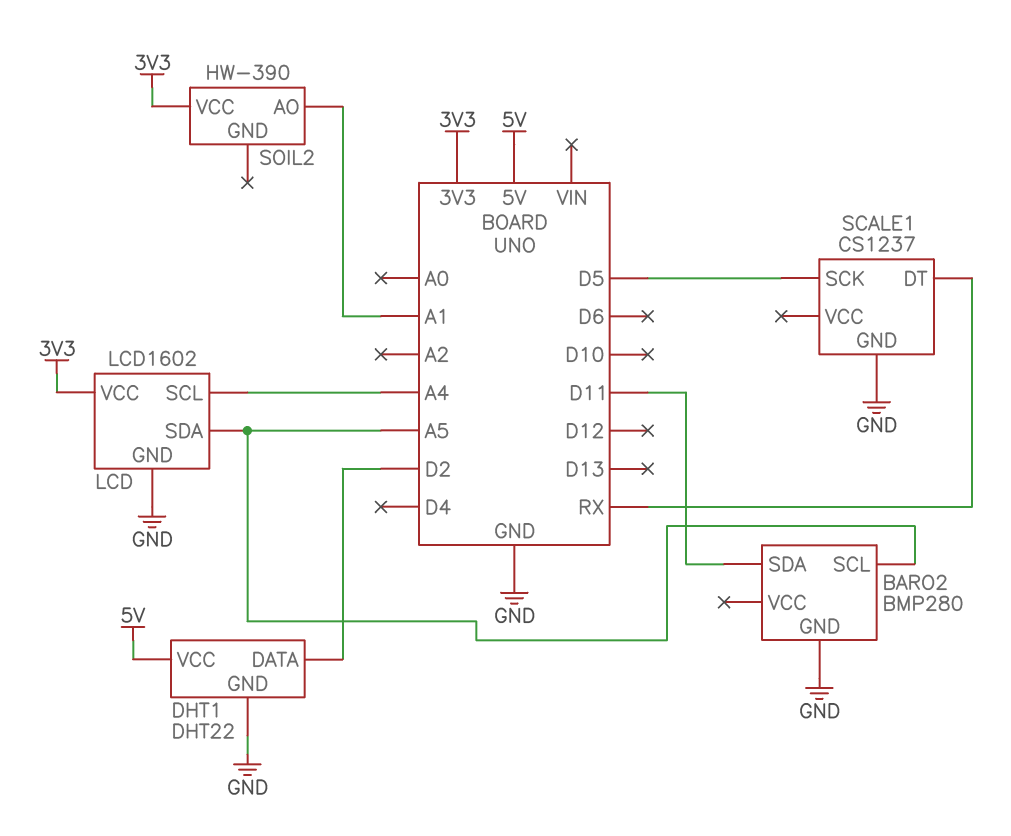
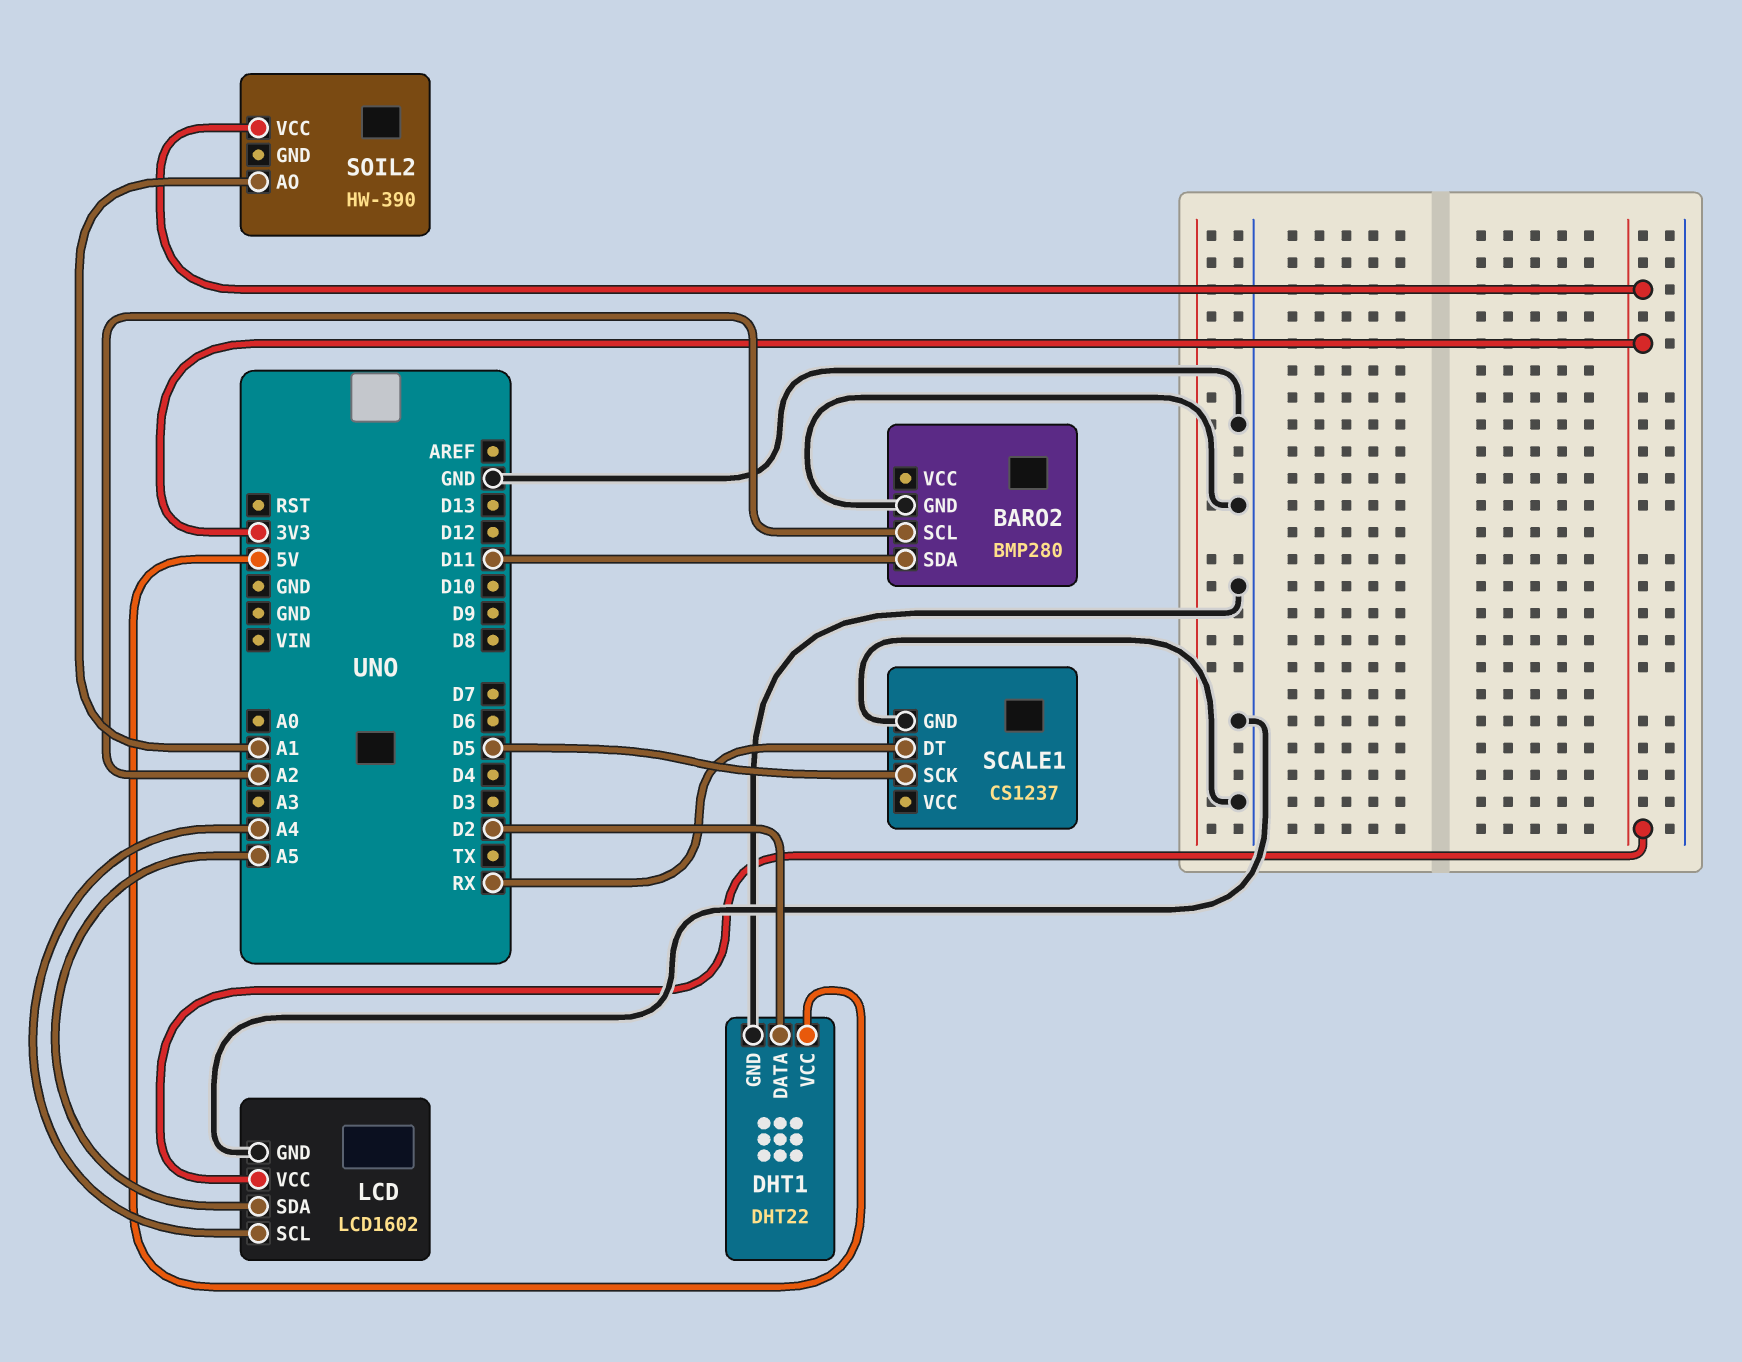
BARO2 pin SCL: A5 -> A2

